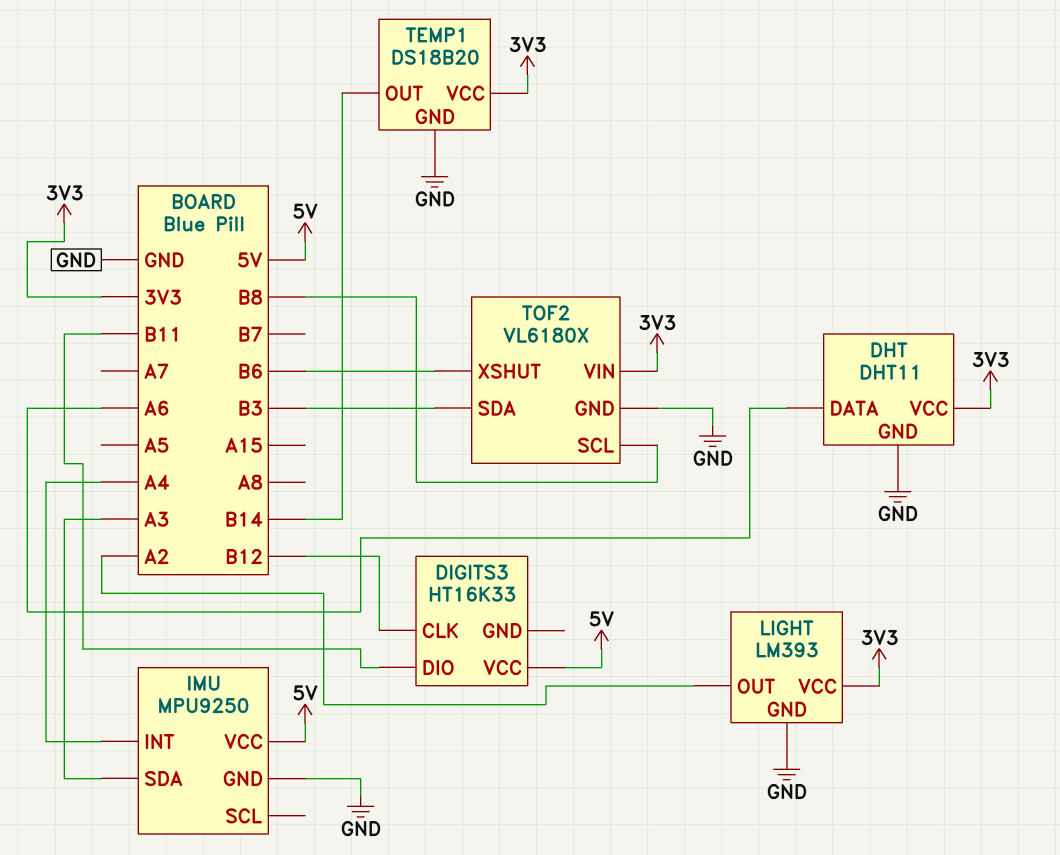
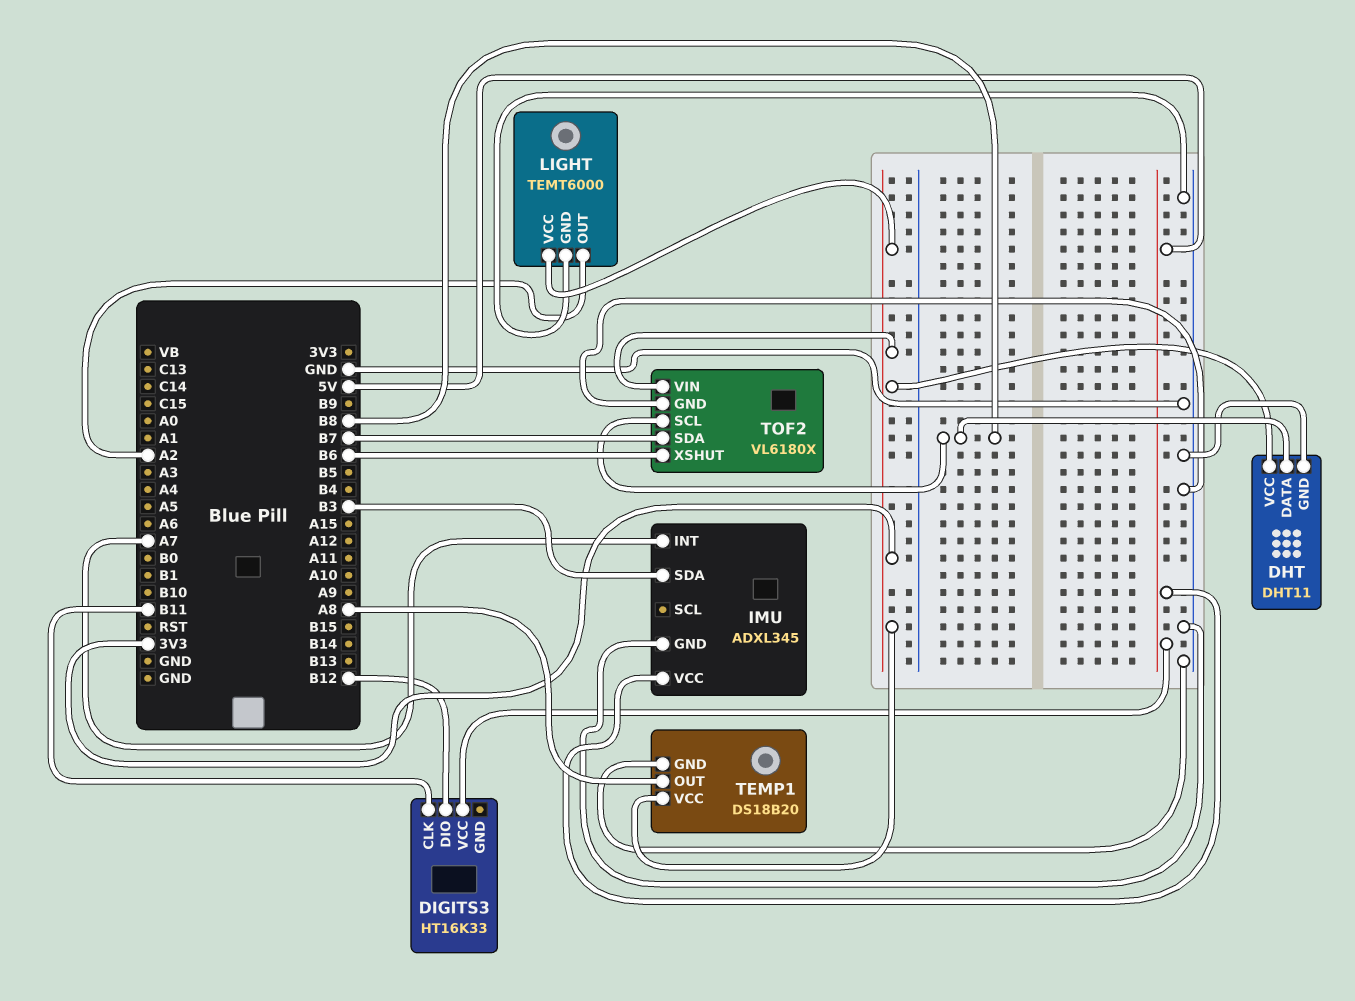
DHT pin DATA: A6 -> B8
DIGITS3 pin CLK: B12 -> B11
DIGITS3 pin DIO: B11 -> B12
IMU: MPU9250 -> ADXL345
IMU pin INT: A4 -> A7
IMU pin SDA: A3 -> B3
LIGHT: LM393 -> TEMT6000
TEMP1 pin OUT: B14 -> A8
TOF2 pin SDA: B3 -> B7

